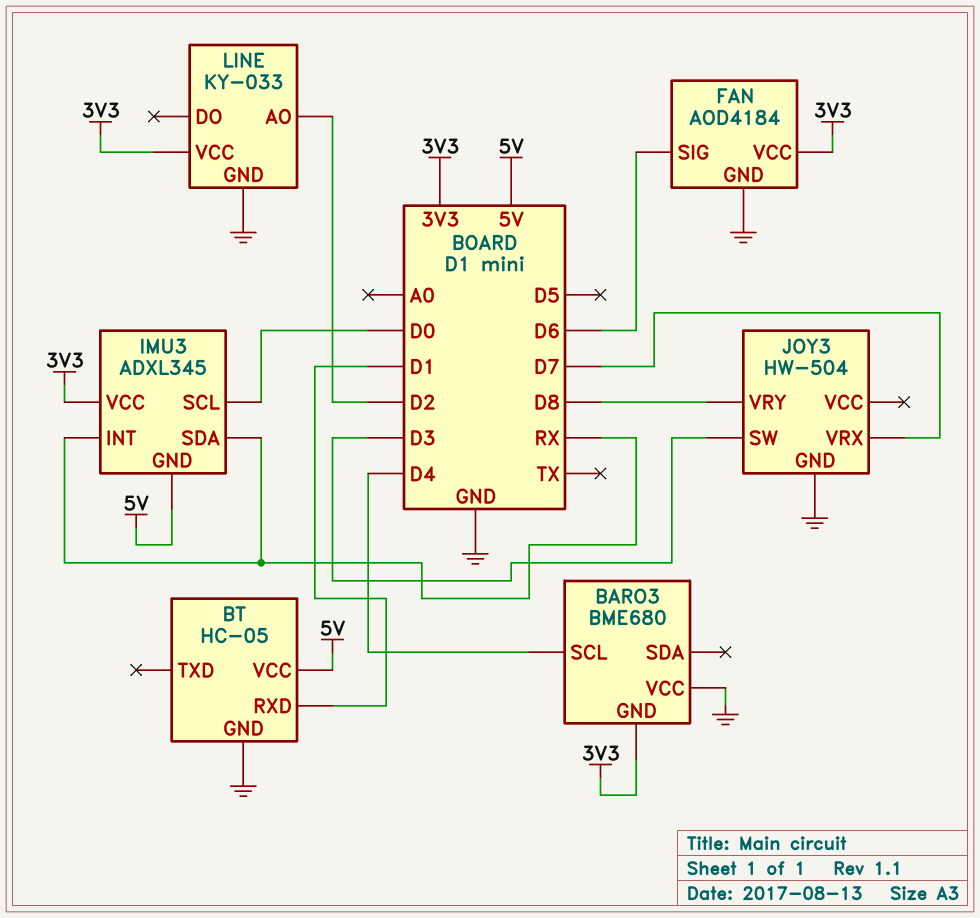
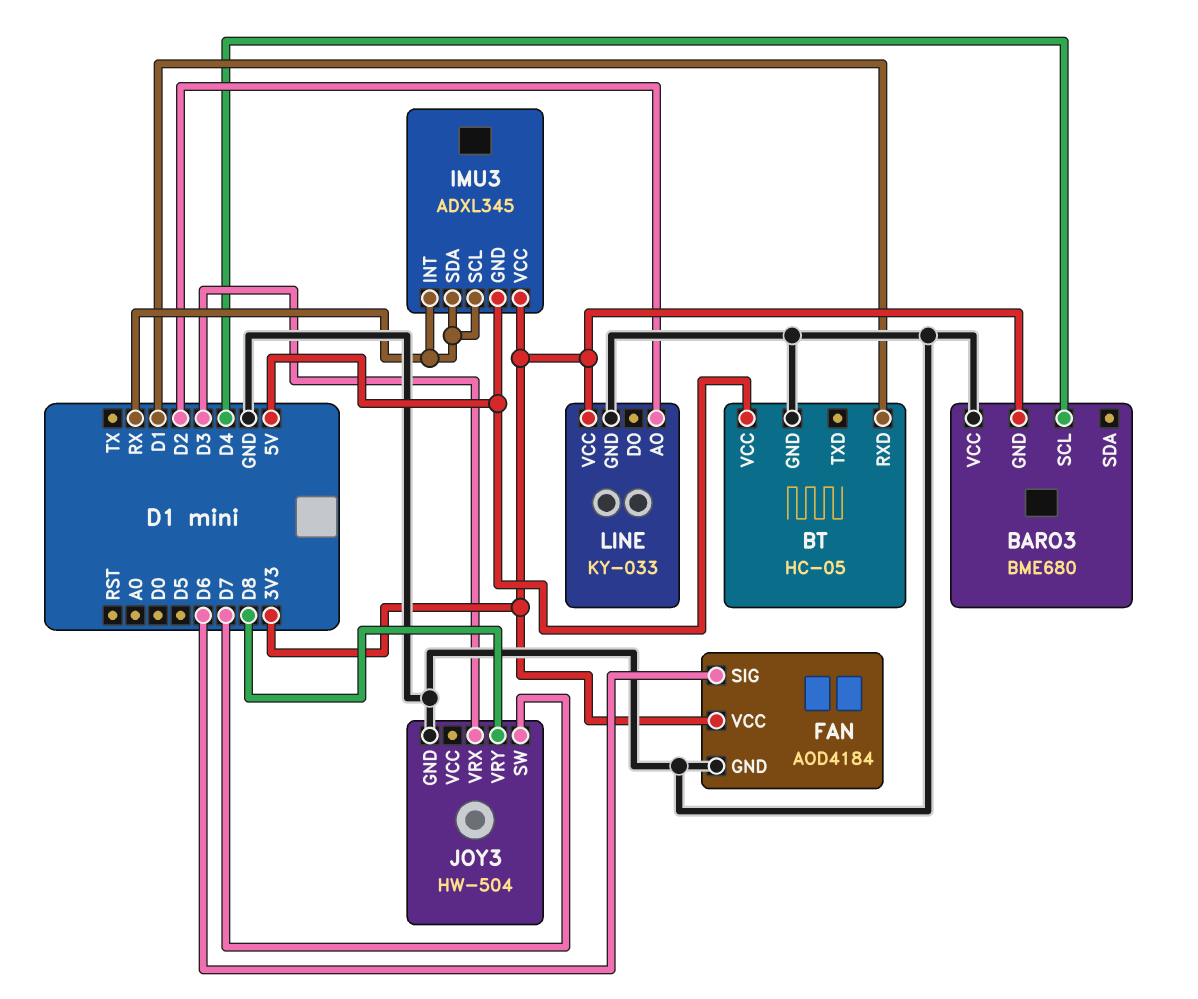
IMU3 pin SCL: D0 -> RX
JOY3 pin SW: D3 -> D7
JOY3 pin VRX: D7 -> D3

